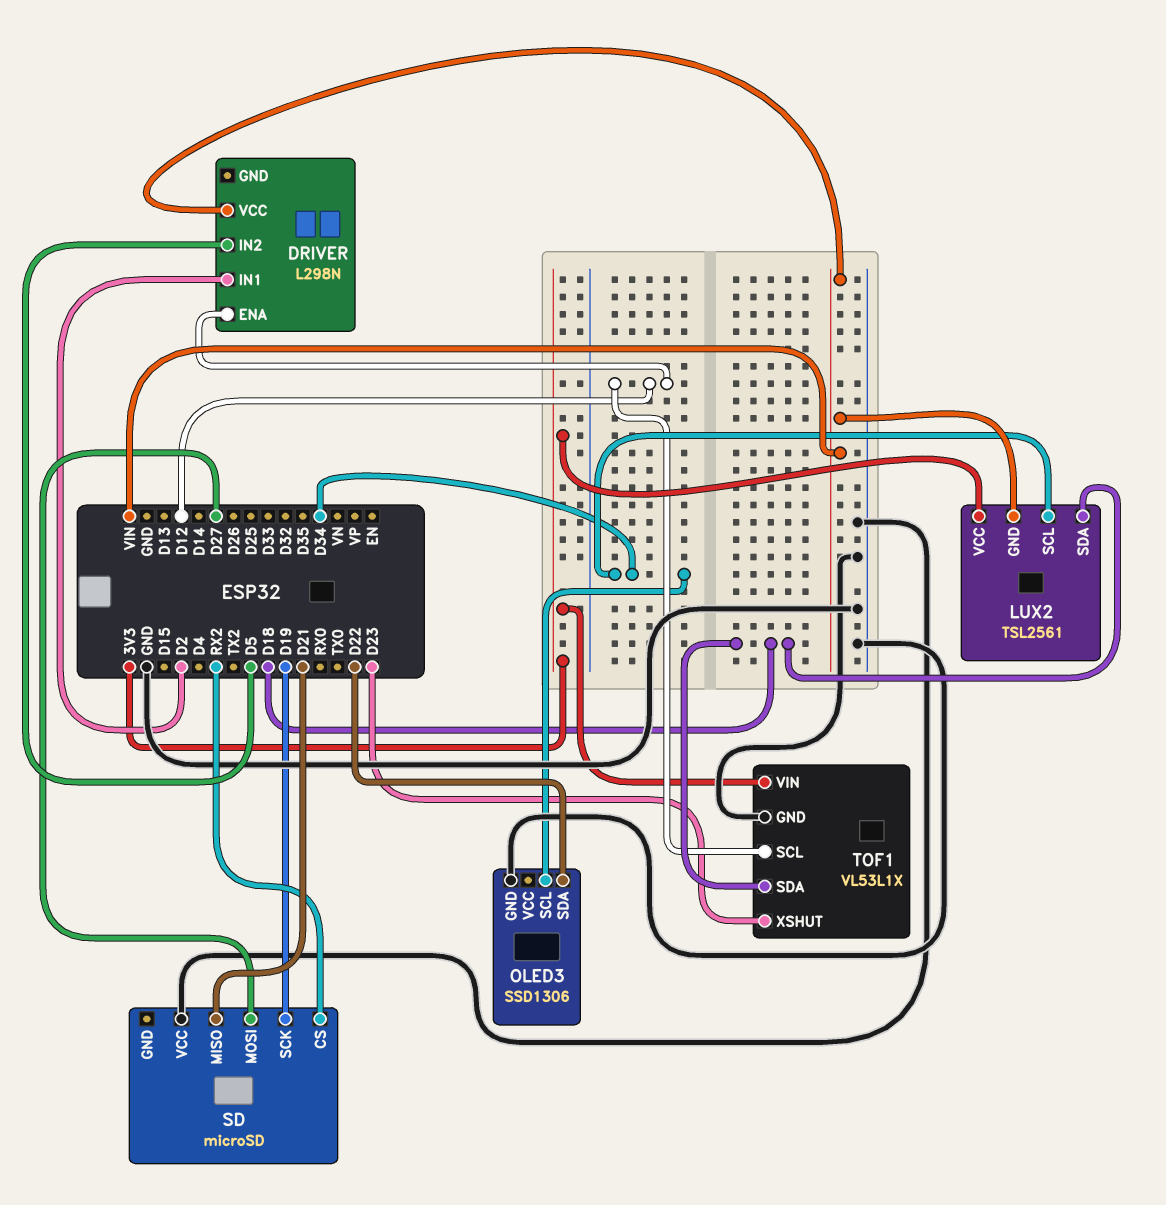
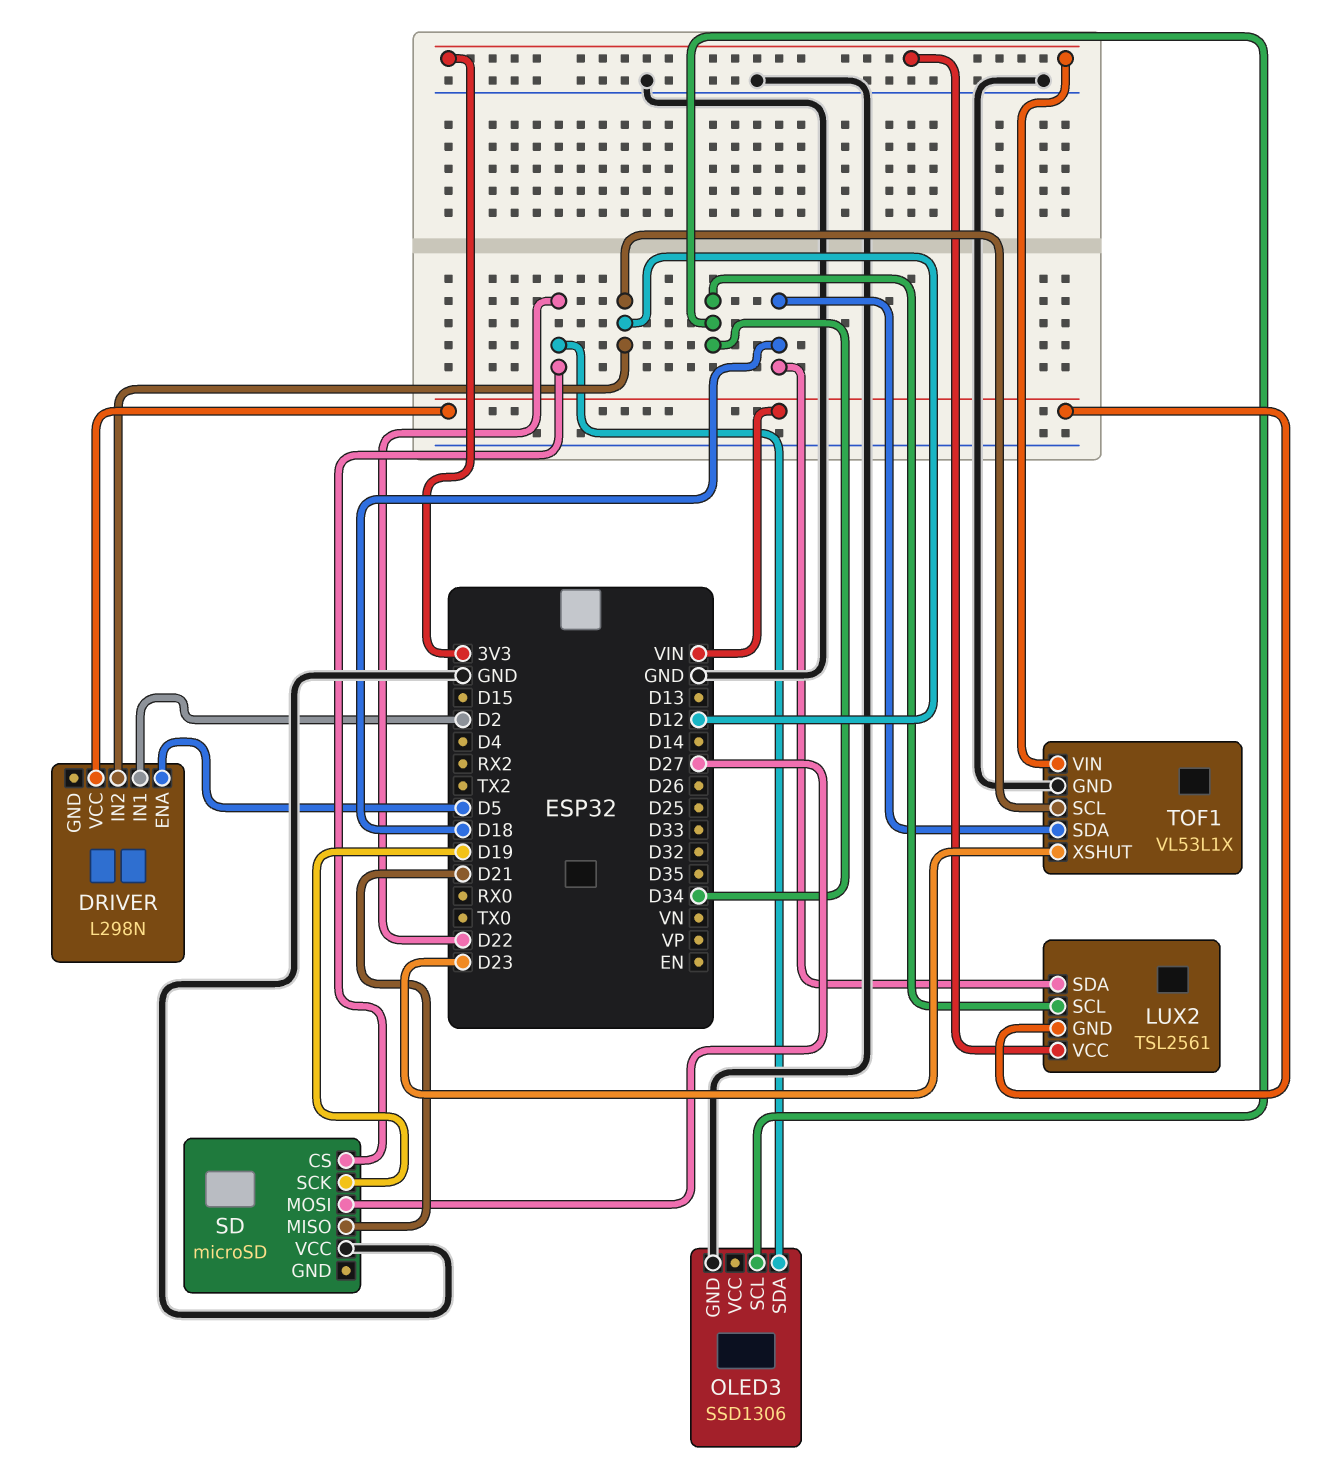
DRIVER pin ENA: D12 -> D5
DRIVER pin IN2: D5 -> D12
SD pin CS: RX2 -> D22

